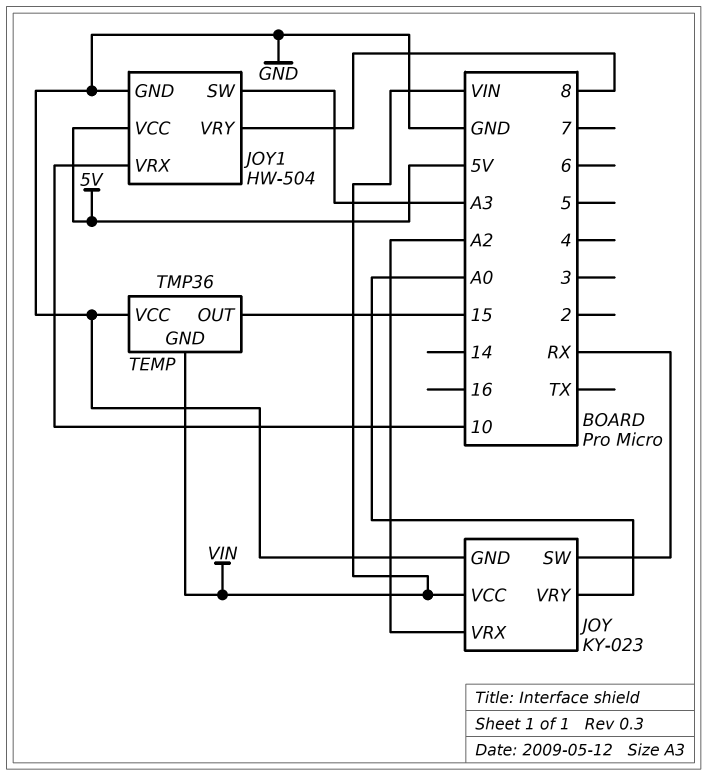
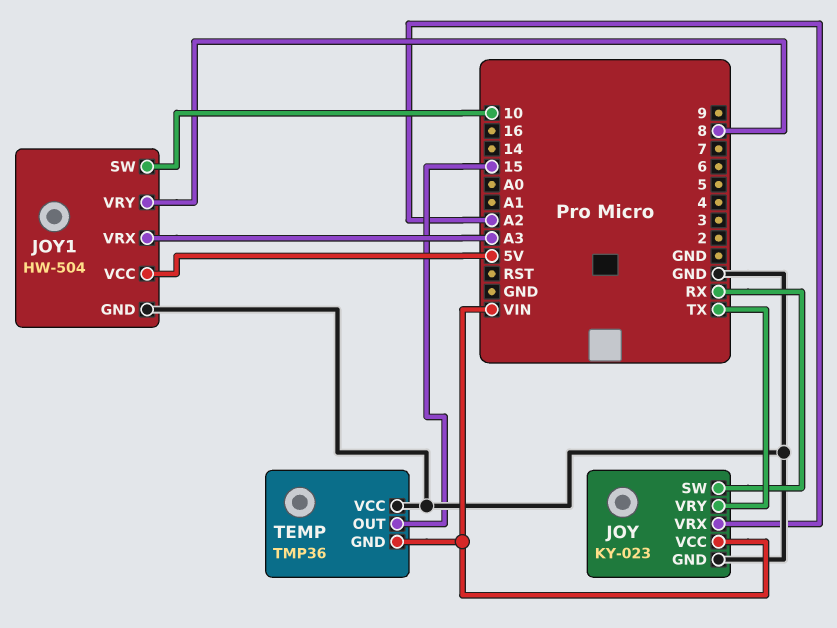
JOY pin VRY: A0 -> TX
JOY1 pin SW: A3 -> 10
JOY1 pin VRX: 10 -> A3

